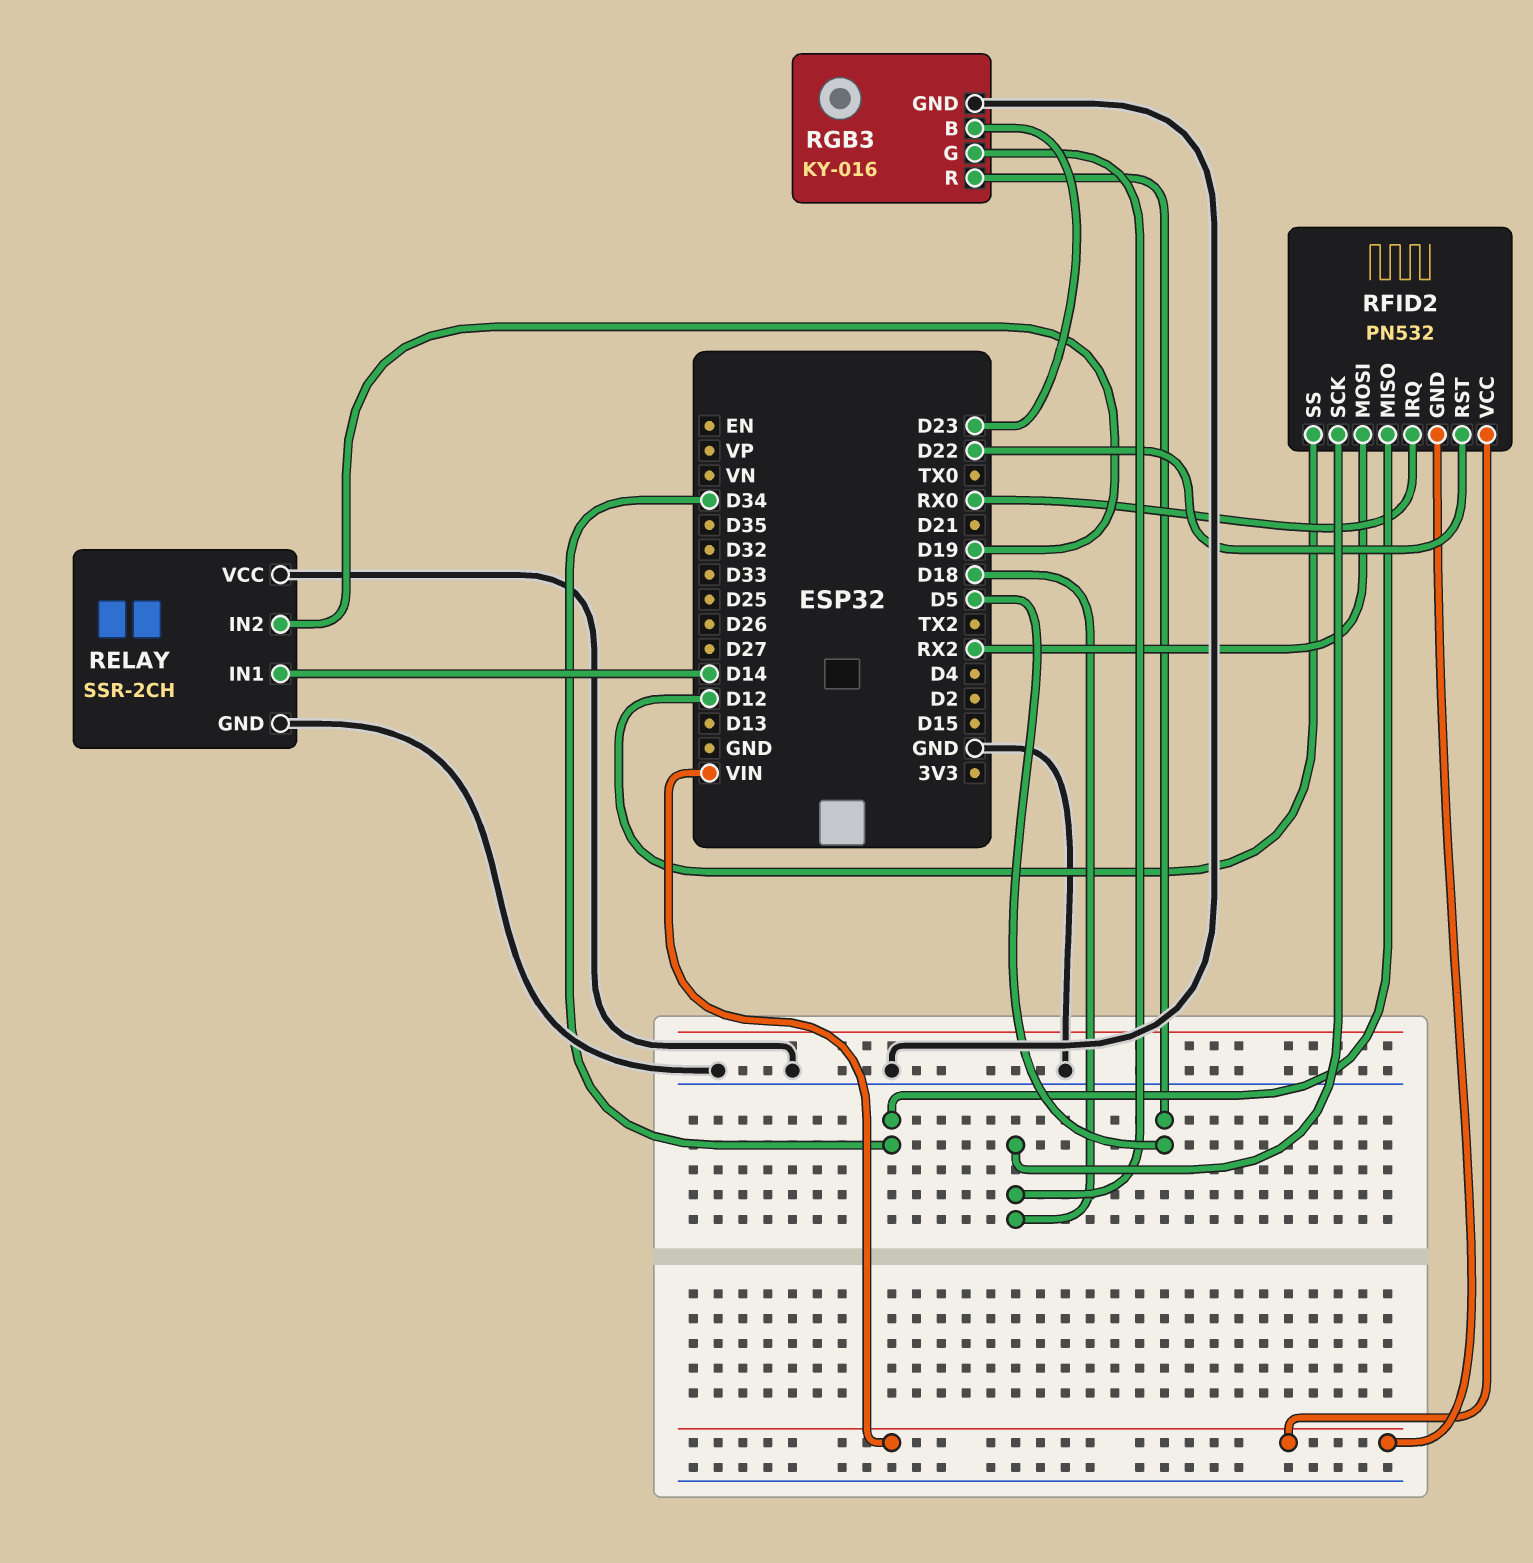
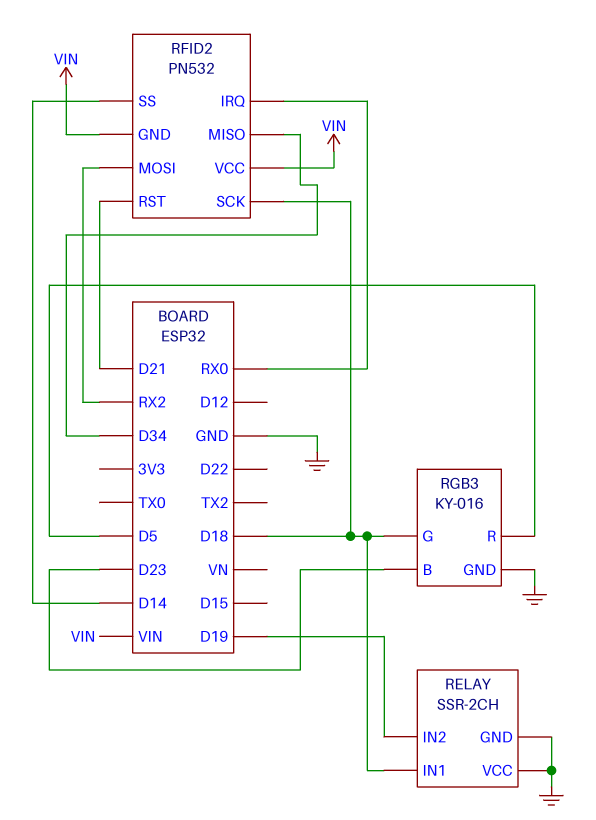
RELAY pin IN1: D14 -> D18
RFID2 pin RST: D22 -> D21
RFID2 pin SS: D12 -> D14

